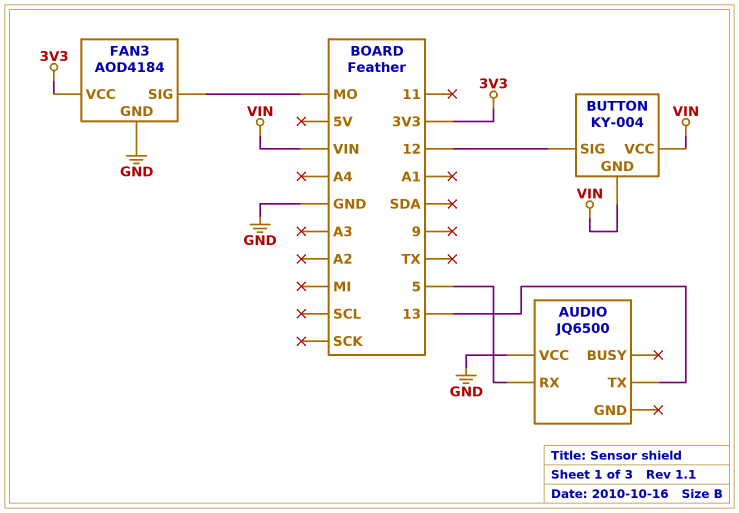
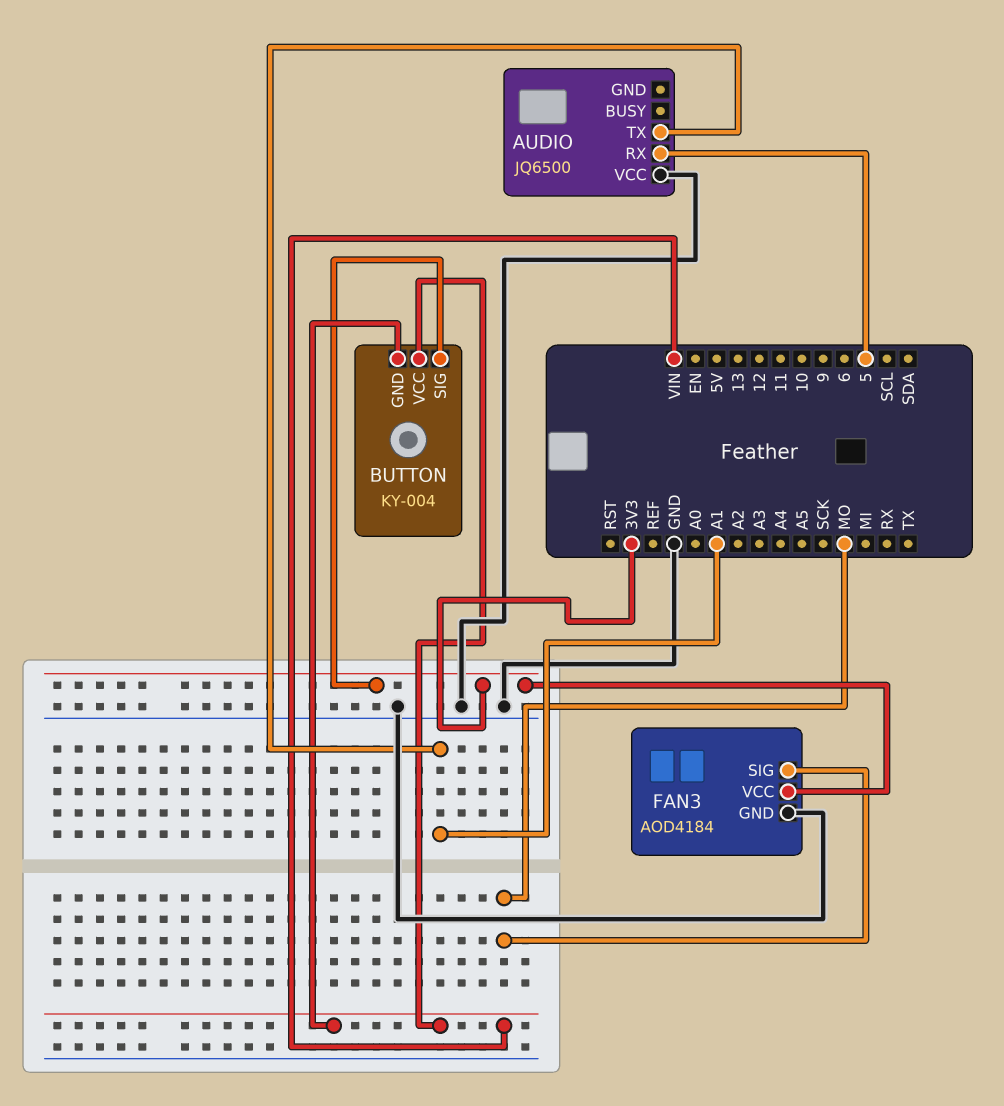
AUDIO pin TX: 13 -> A1
BUTTON pin SIG: 12 -> 3V3

